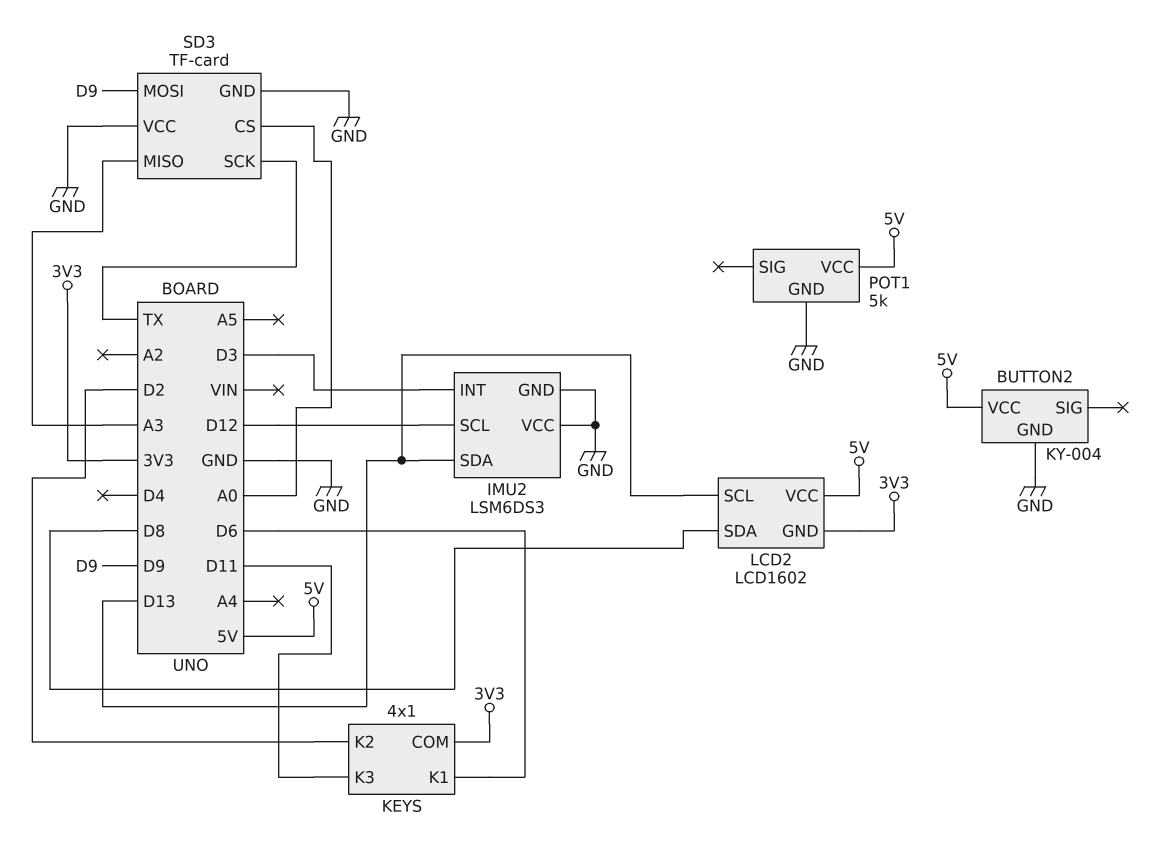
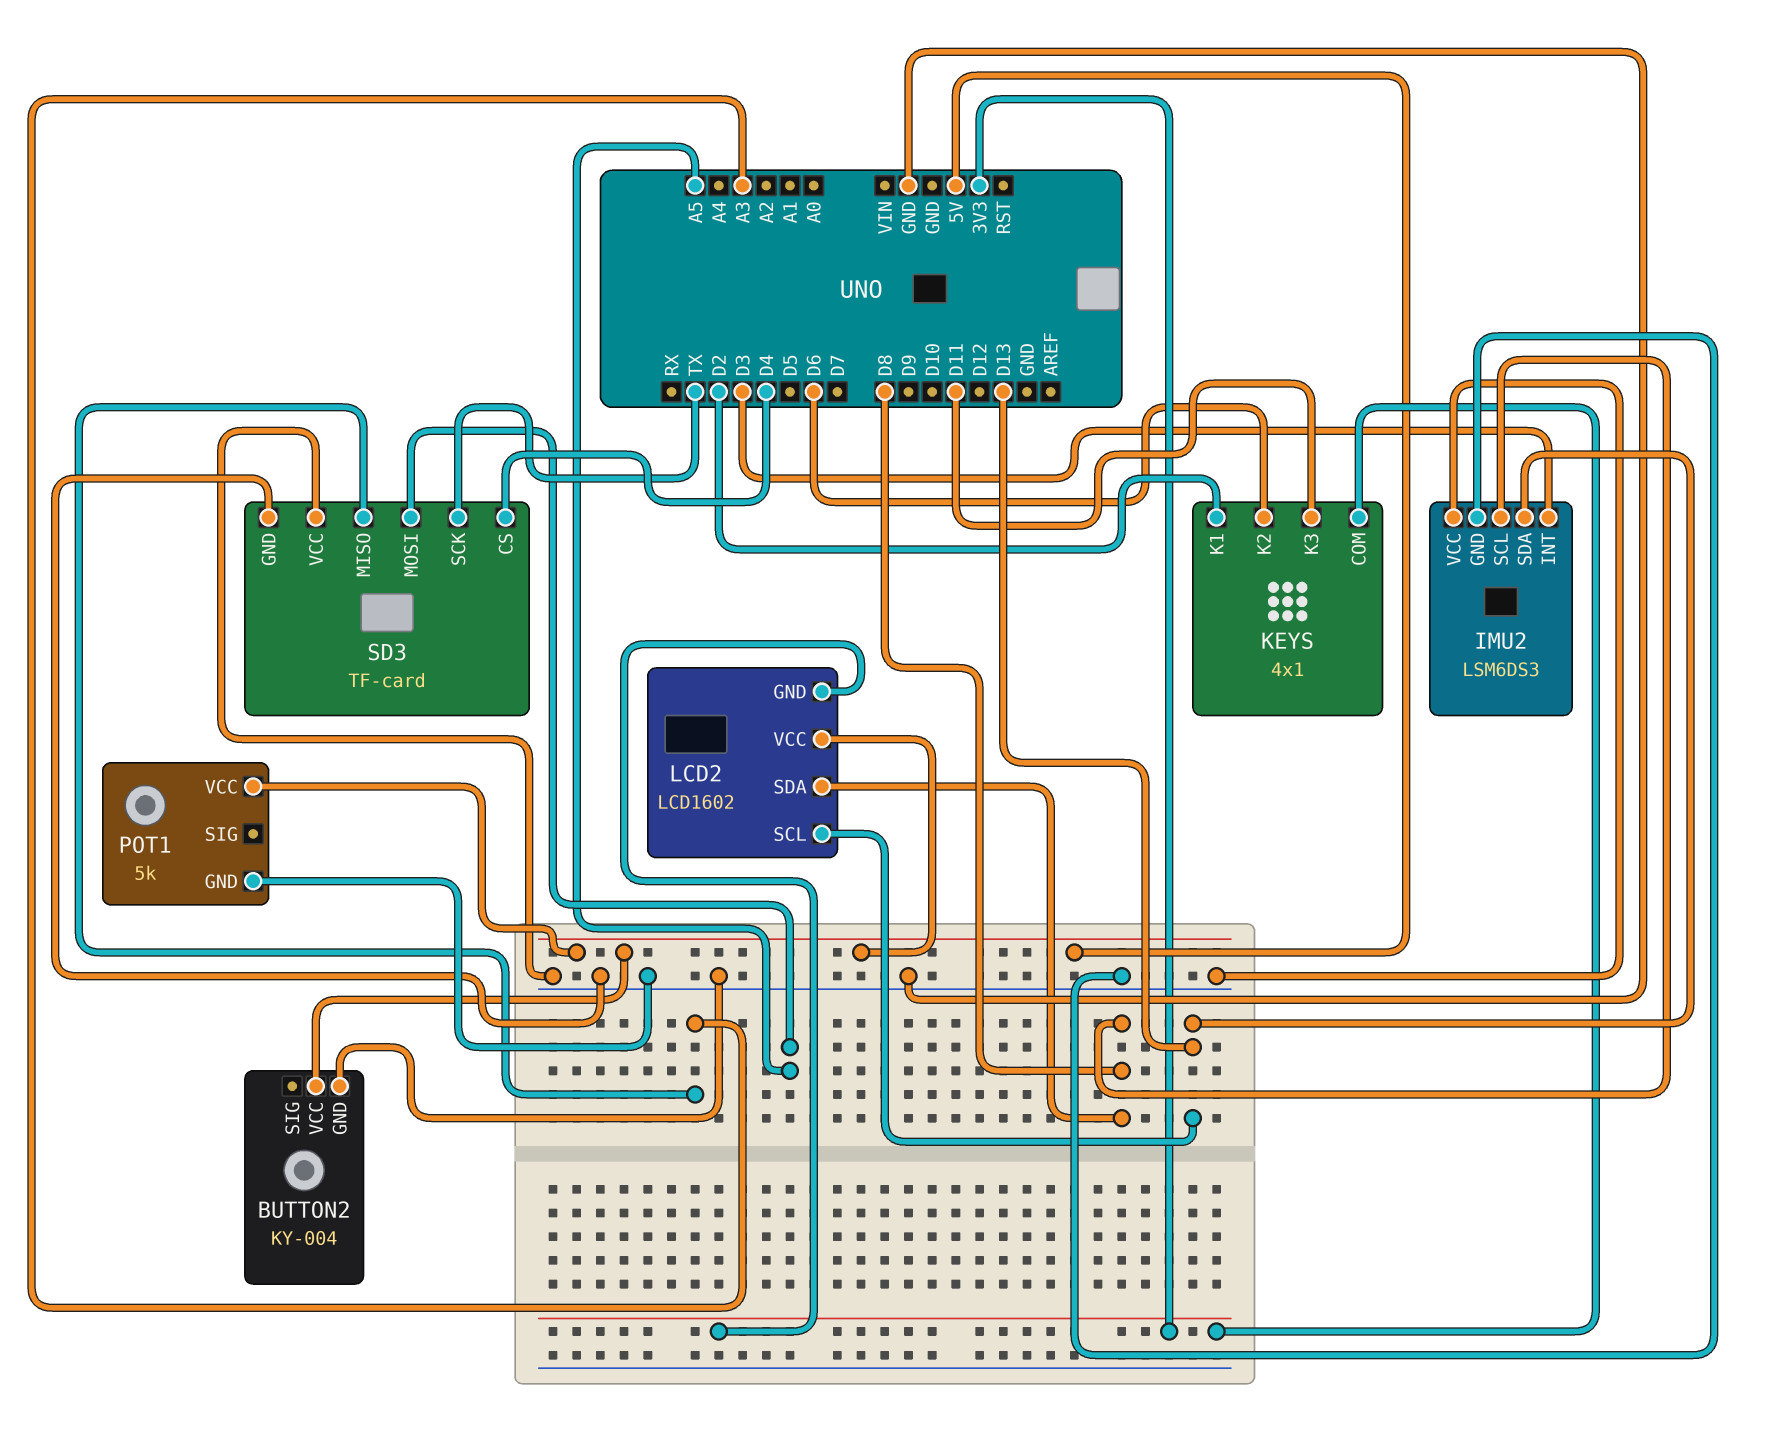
IMU2 pin SCL: D12 -> D8
KEYS pin K1: D6 -> D2
KEYS pin K2: D2 -> D6
SD3 pin CS: A0 -> D4
SD3 pin MOSI: D9 -> A5

